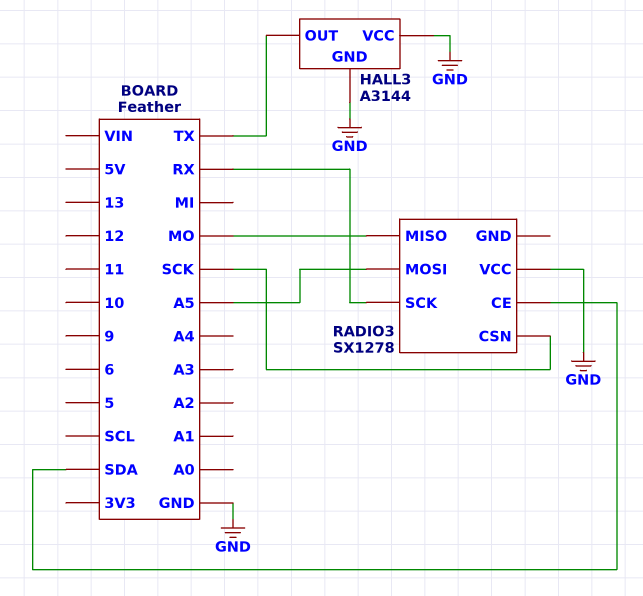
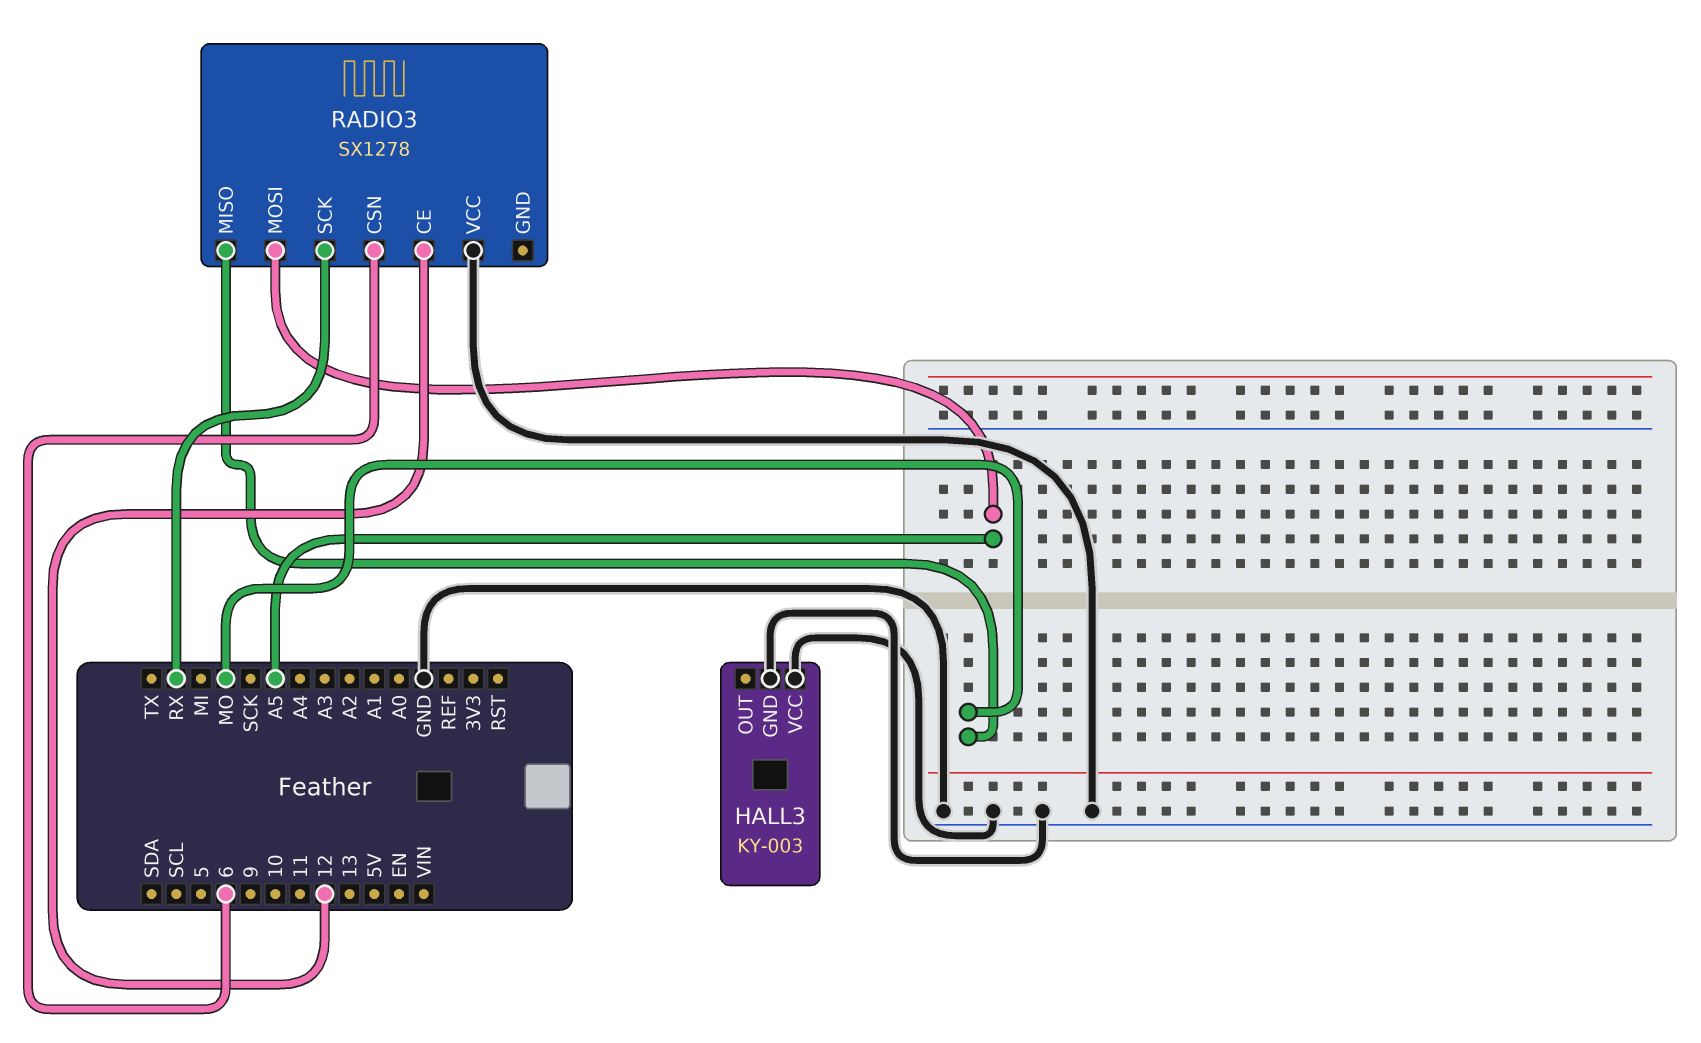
HALL3: A3144 -> KY-003
HALL3 pin OUT: TX -> none
RADIO3 pin CE: SDA -> 12
RADIO3 pin CSN: SCK -> 6

